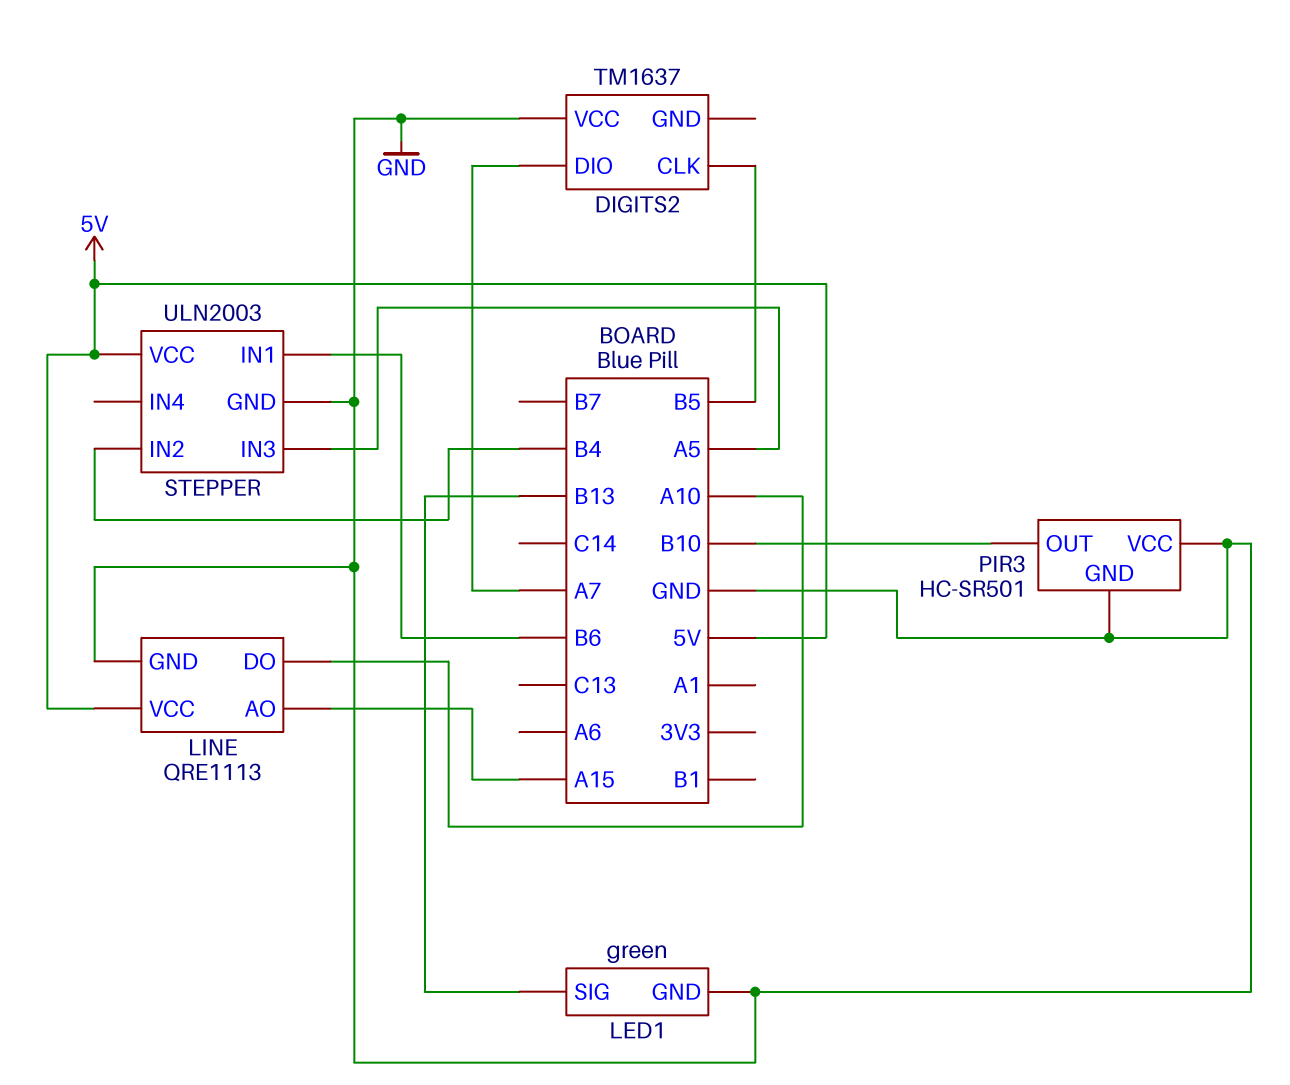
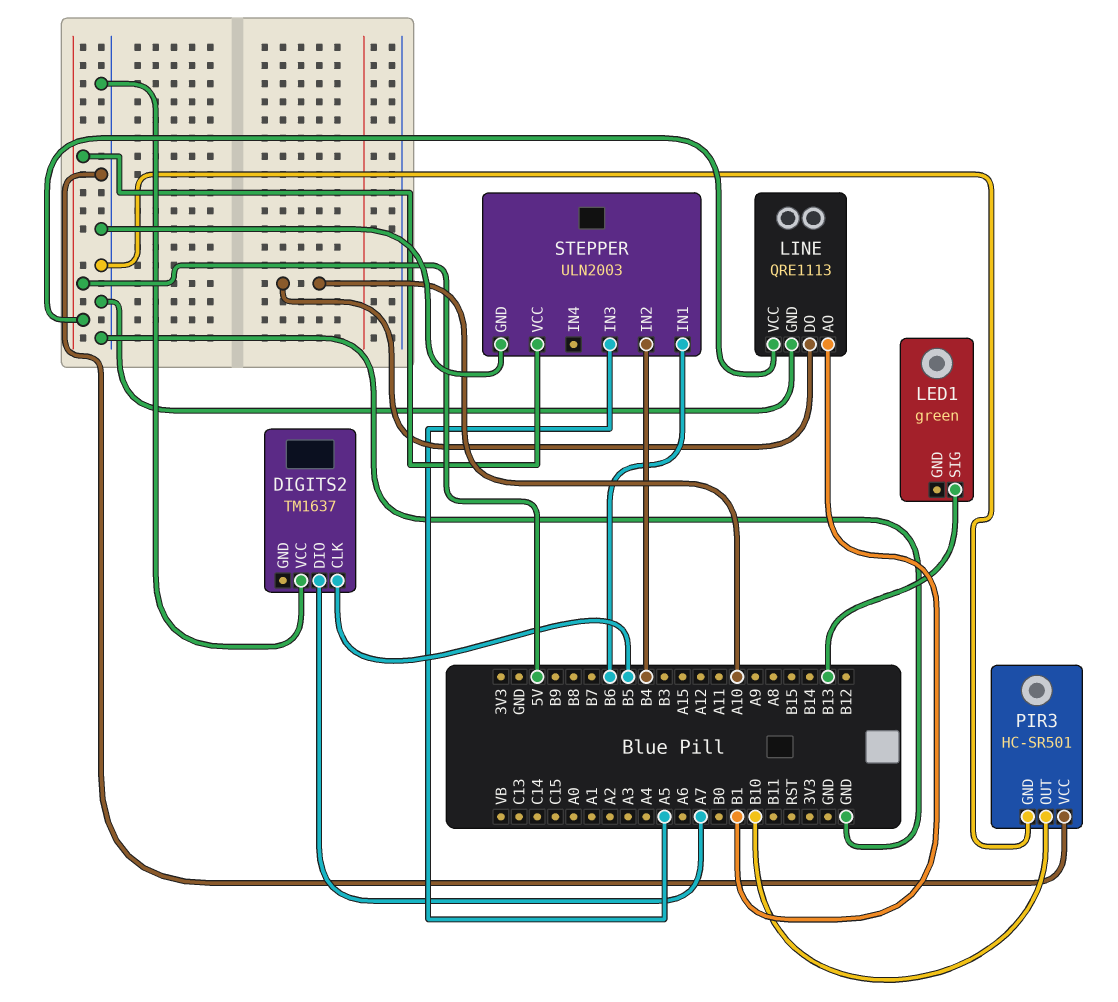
LED1 pin GND: GND -> none
LINE pin AO: A15 -> B1

